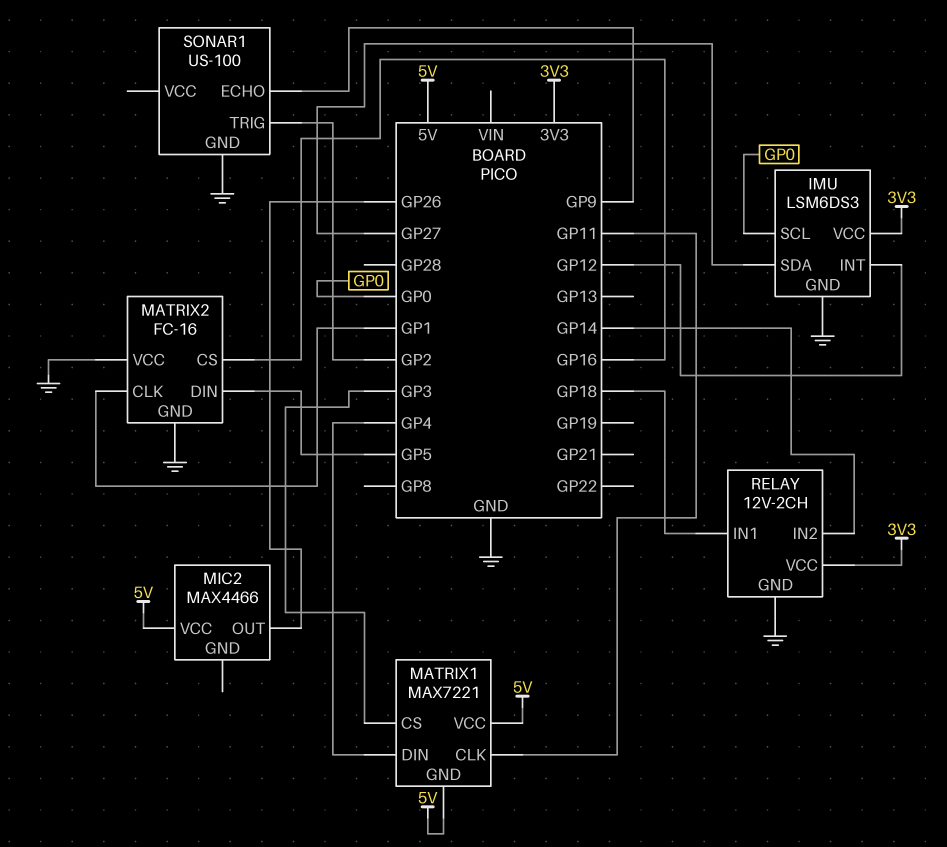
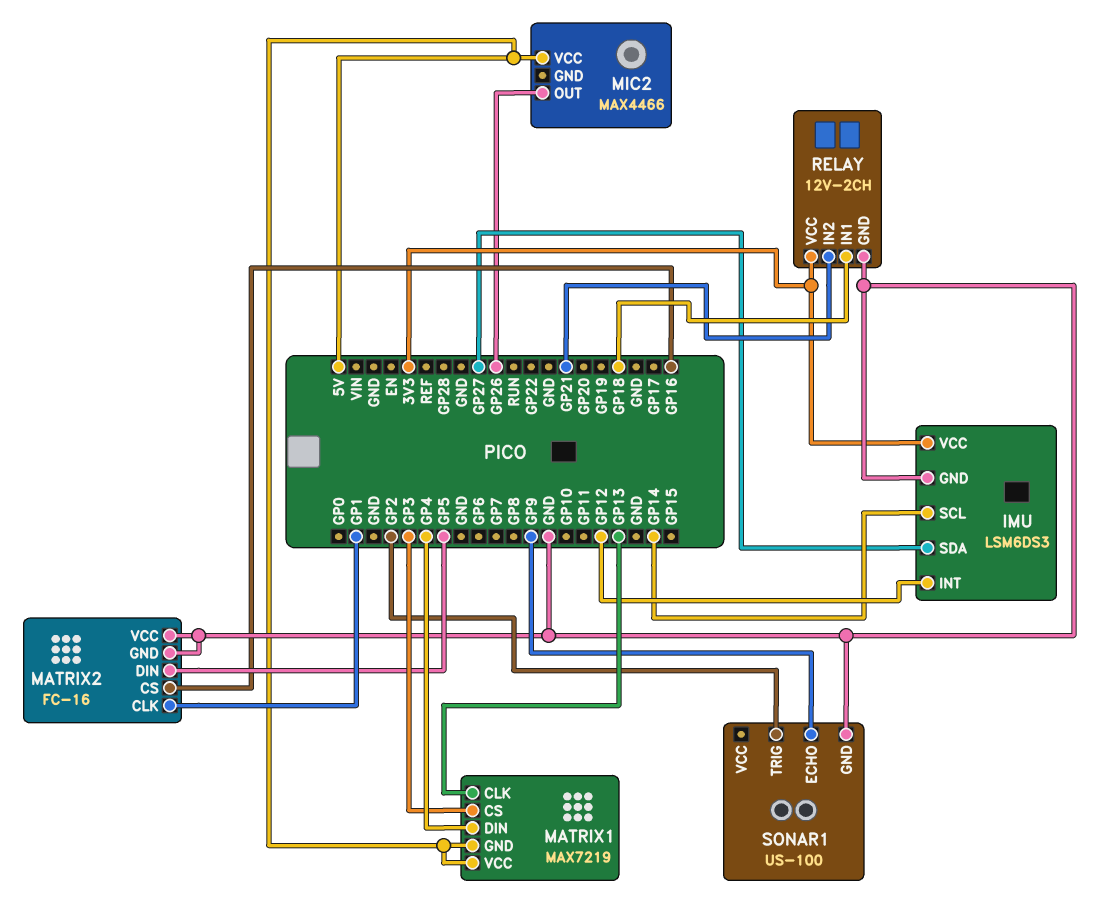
IMU pin SCL: GP0 -> GP14
MATRIX1: MAX7221 -> MAX7219
MATRIX1 pin CLK: GP11 -> GP13
RELAY pin IN2: GP14 -> GP21

